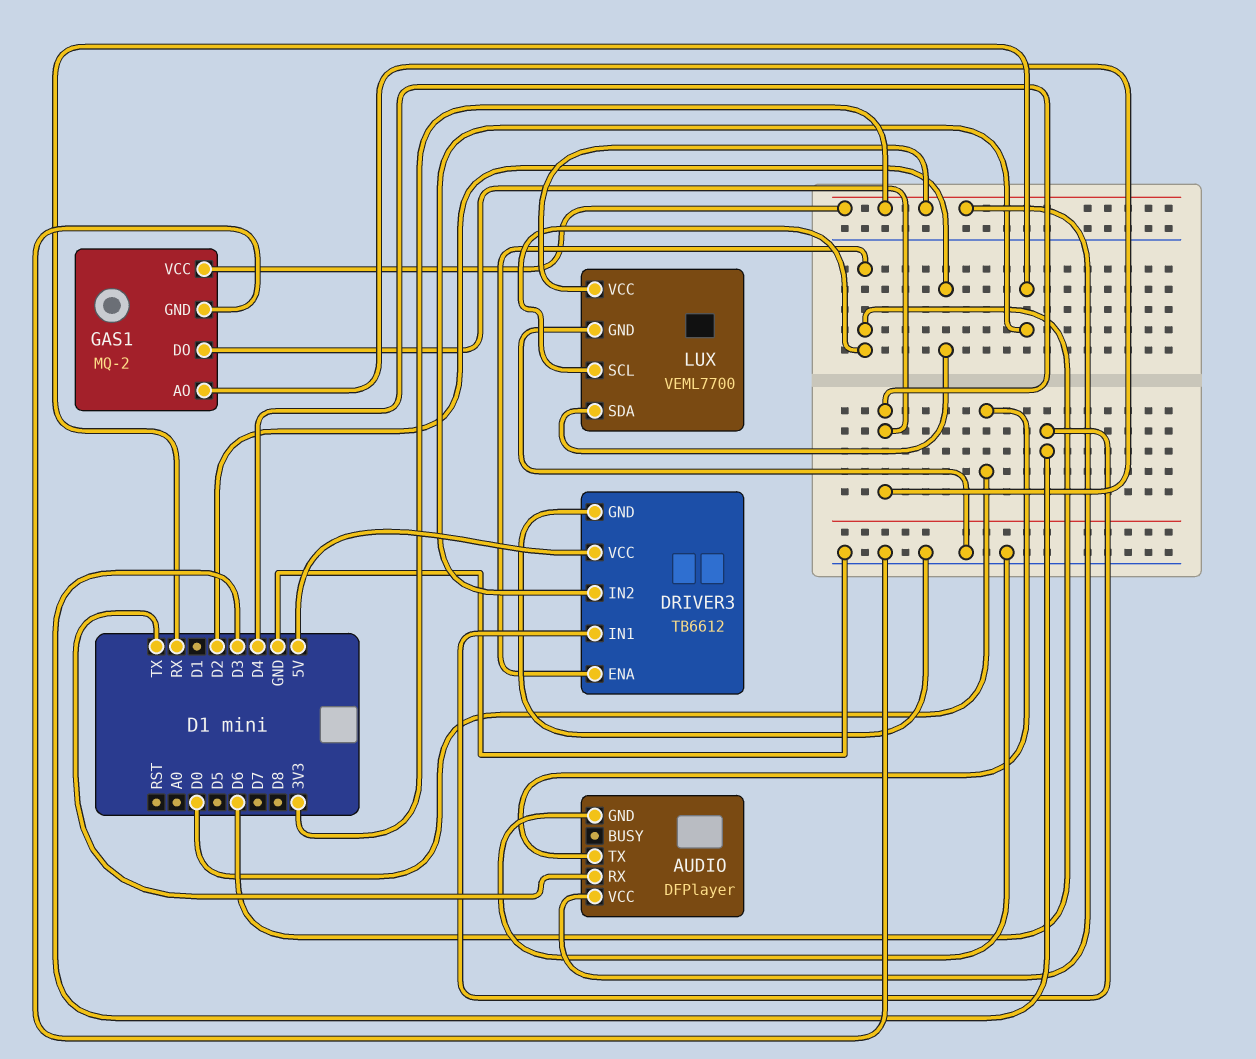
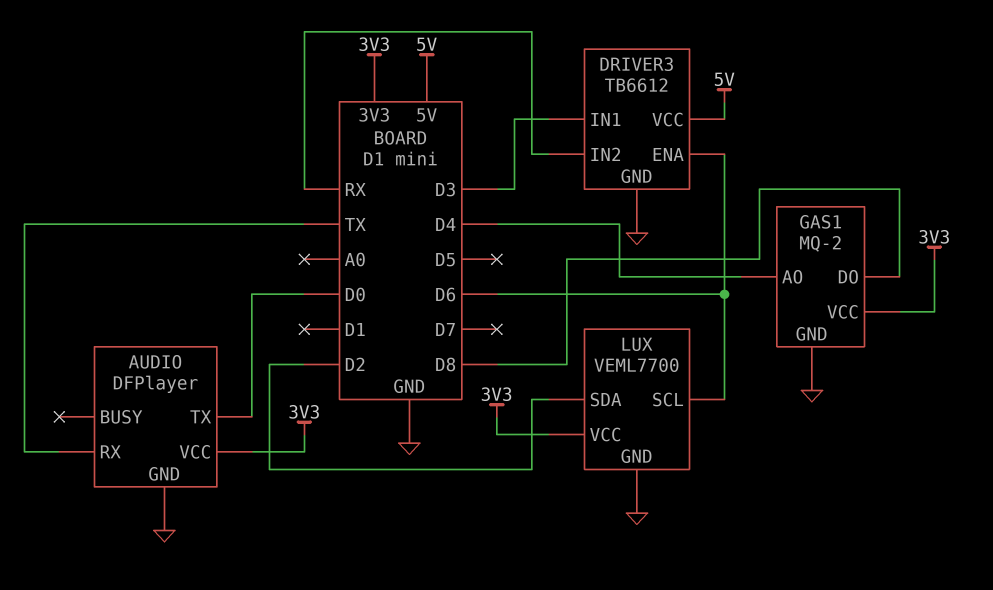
GAS1 pin DO: D4 -> D8

